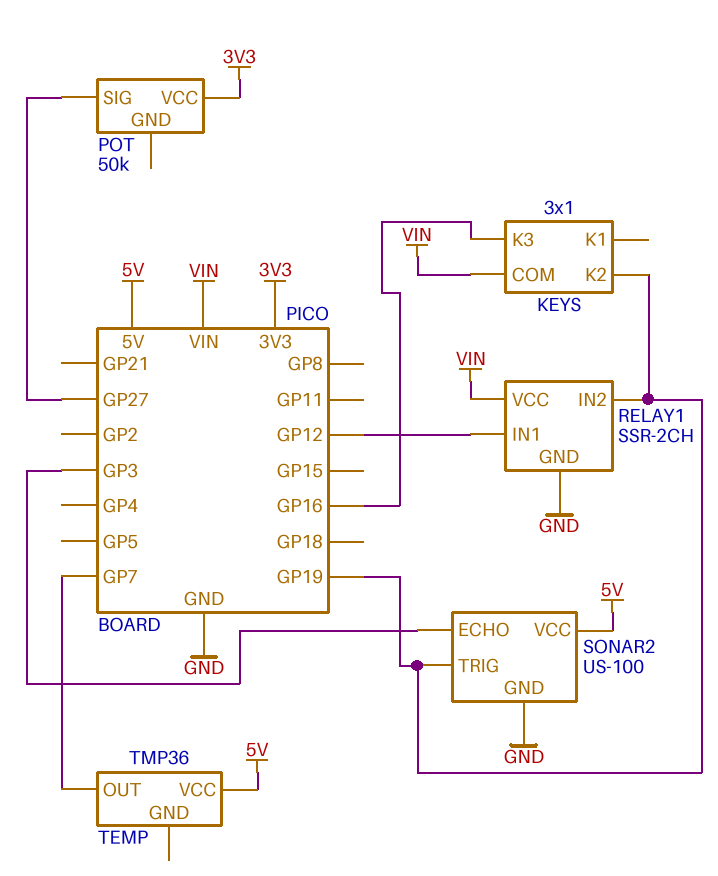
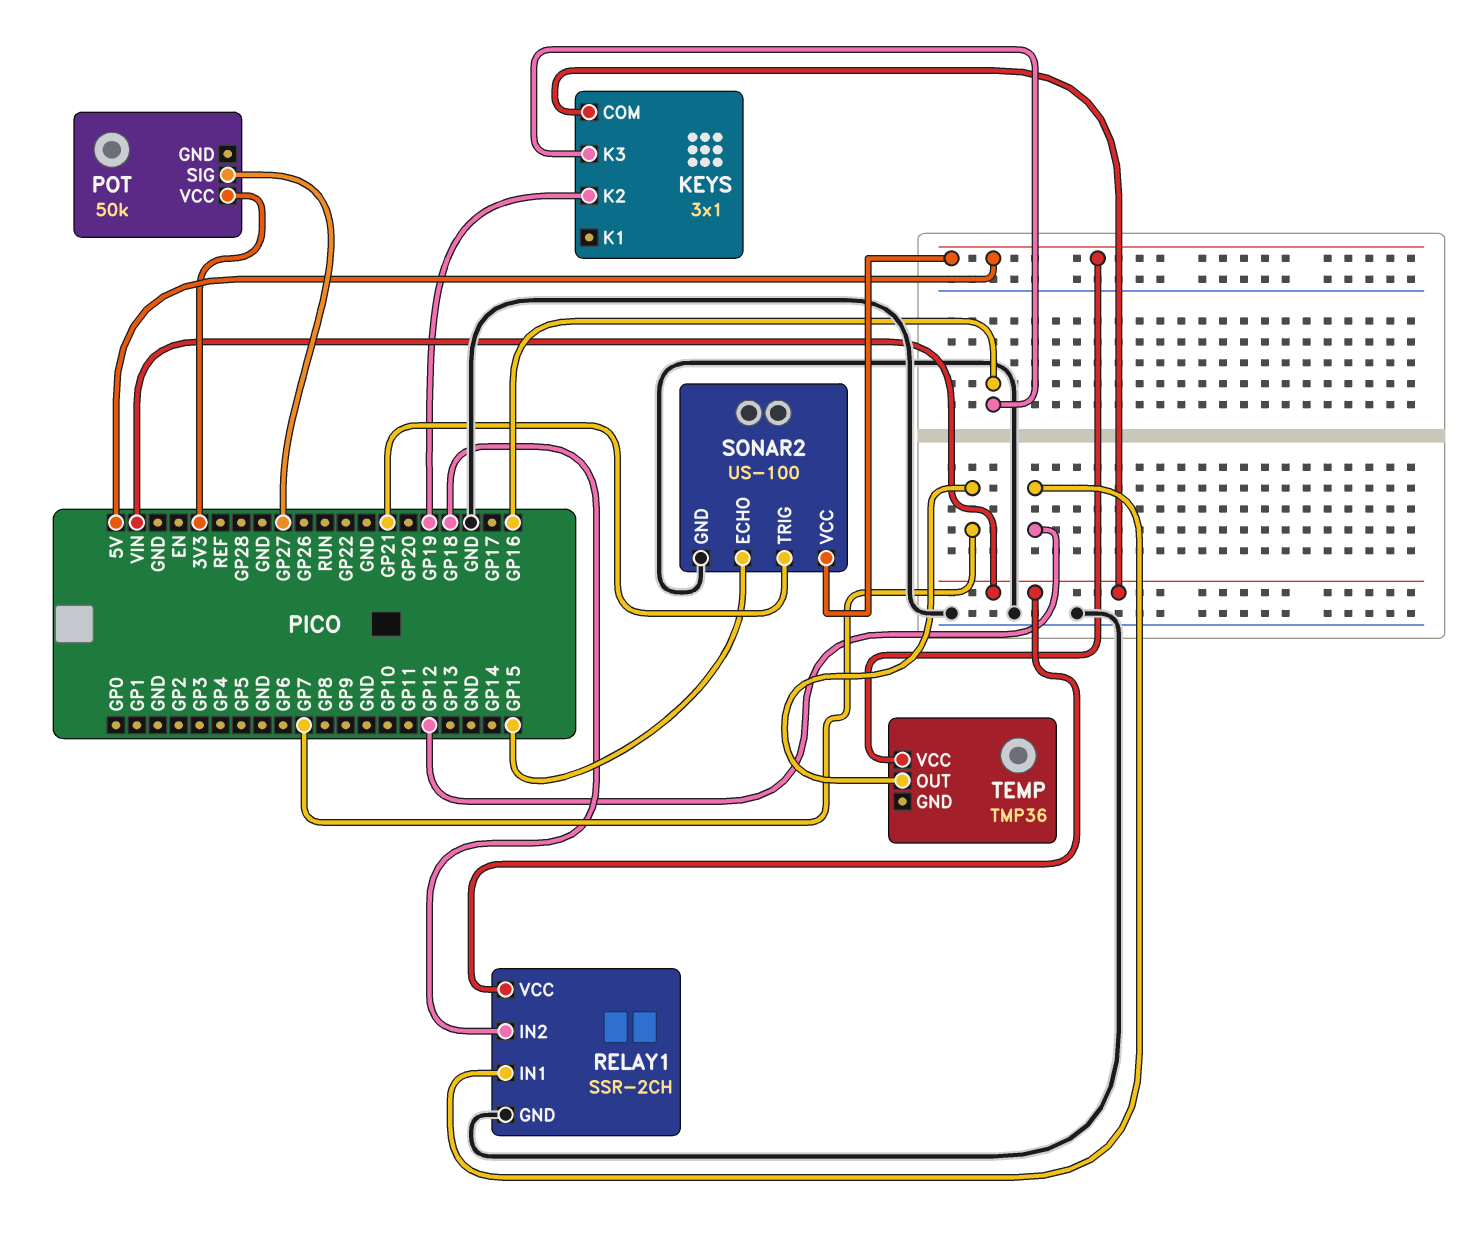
RELAY1 pin IN2: GP19 -> GP18
SONAR2 pin ECHO: GP3 -> GP15
SONAR2 pin TRIG: GP19 -> GP21

